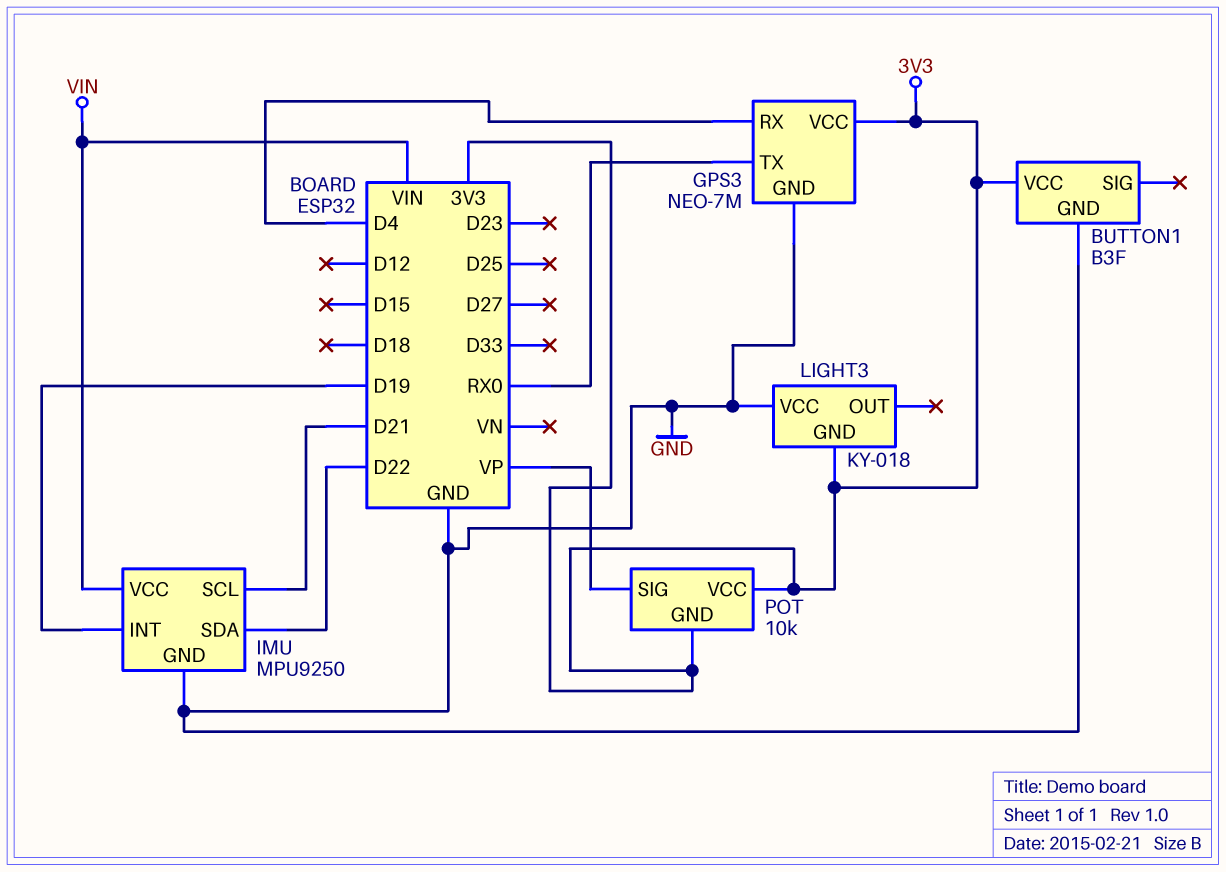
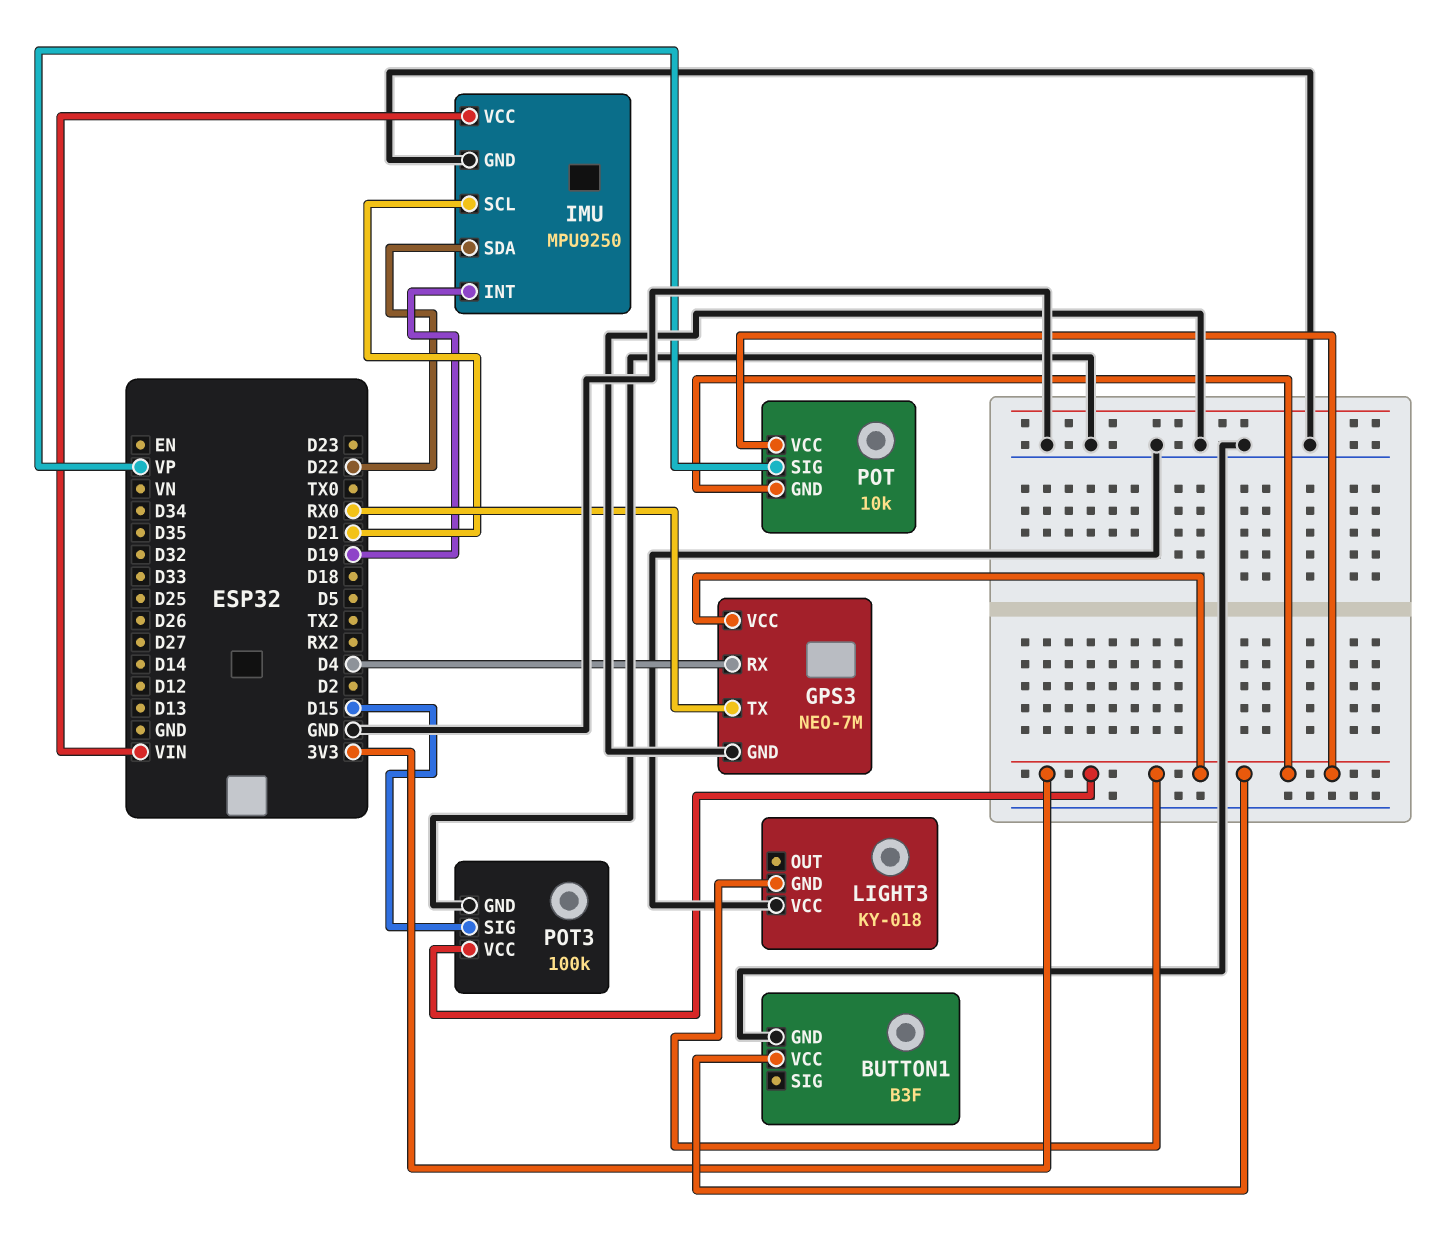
POT3: none -> 100k
POT3 pin GND: none -> GND
POT3 pin SIG: none -> D15
POT3 pin VCC: none -> 3V3

